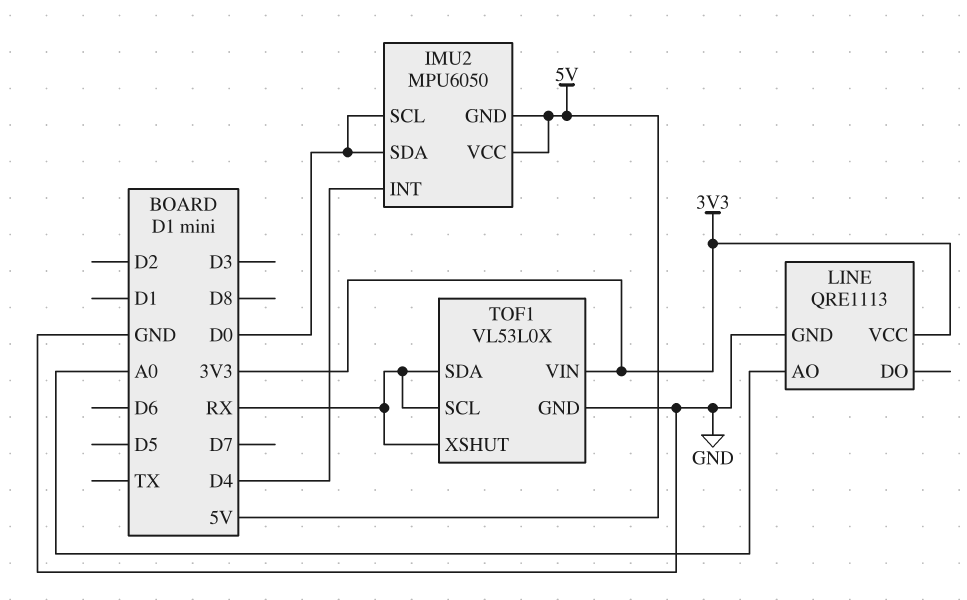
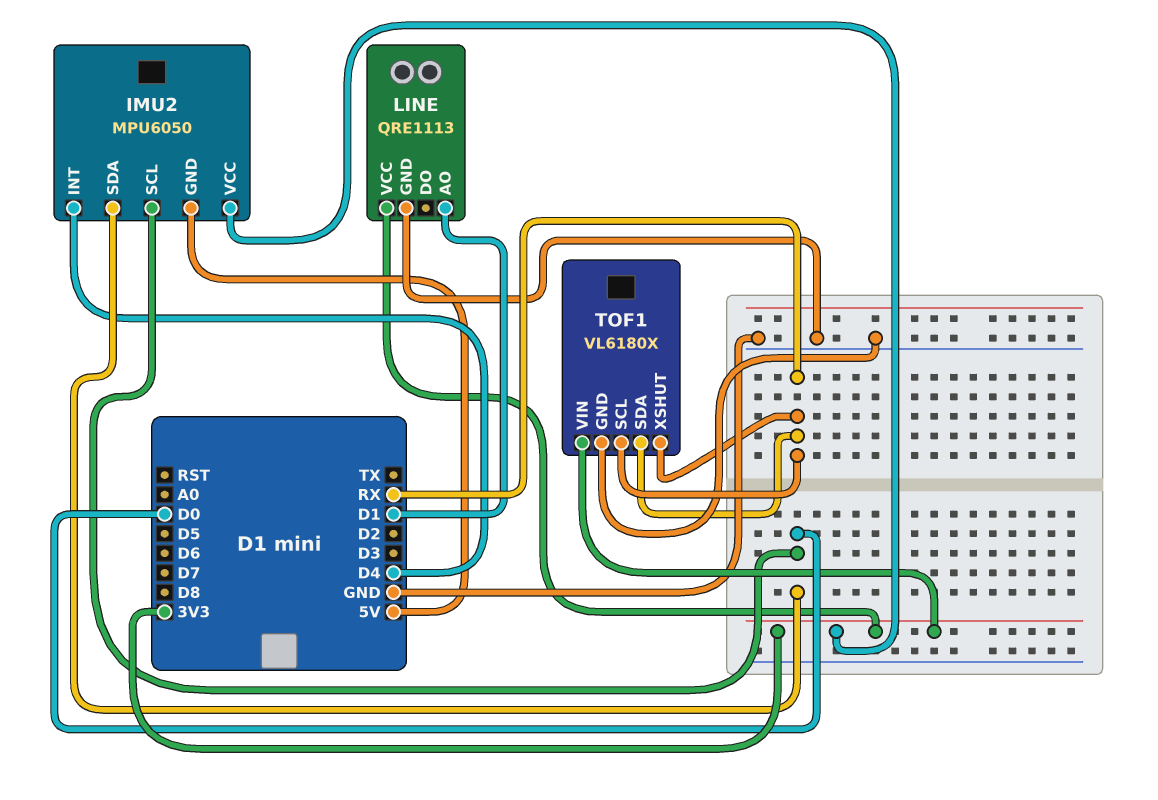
IMU2 pin VCC: 5V -> 3V3
LINE pin AO: A0 -> D1
TOF1: VL53L0X -> VL6180X

